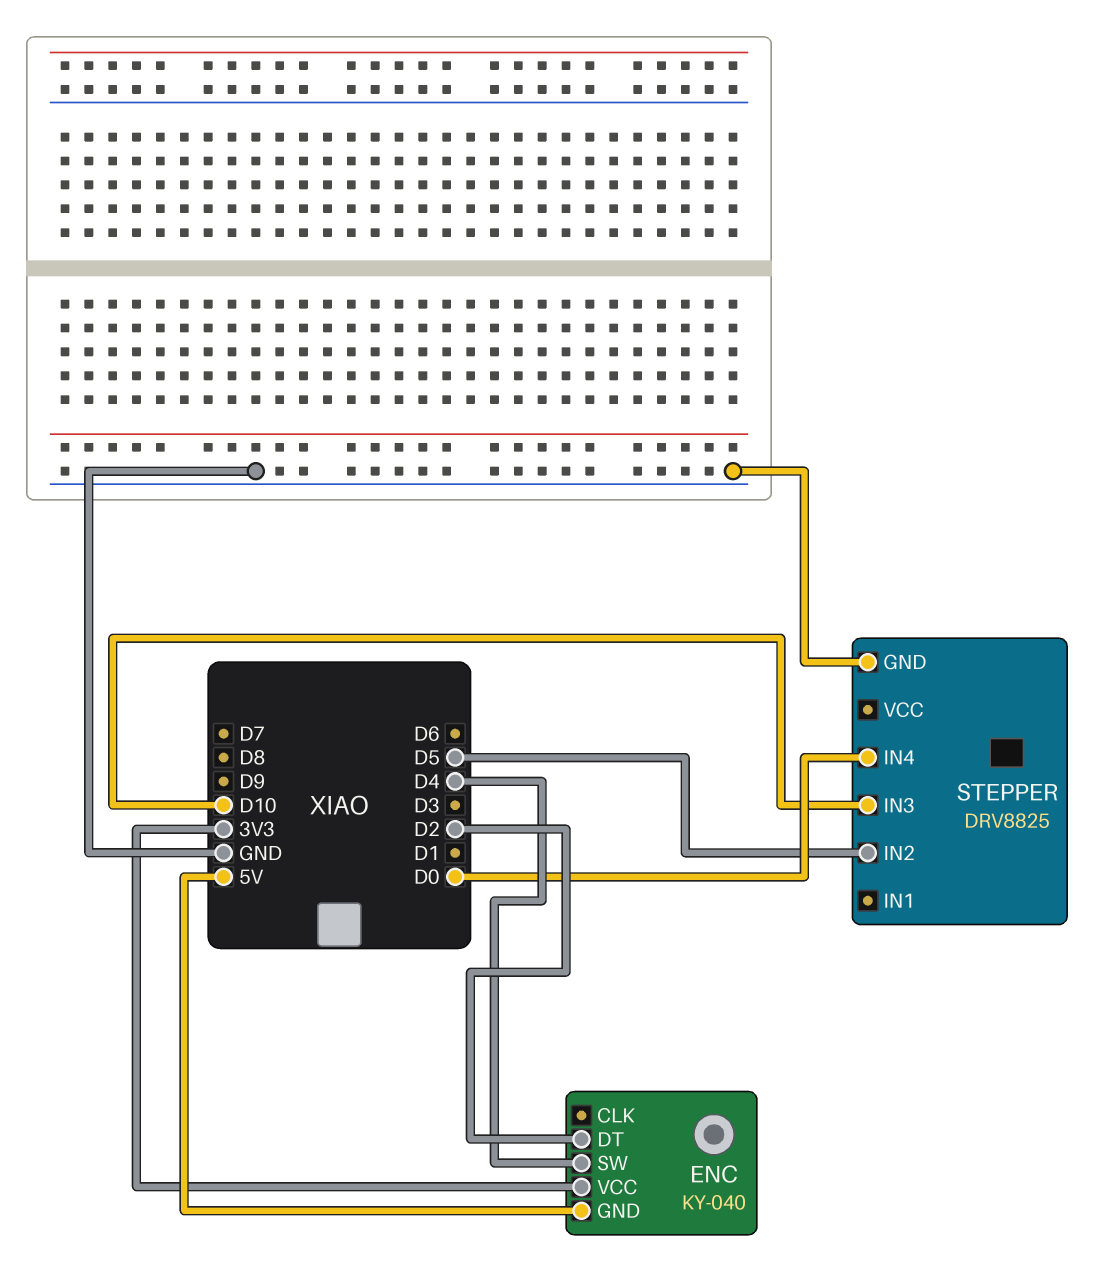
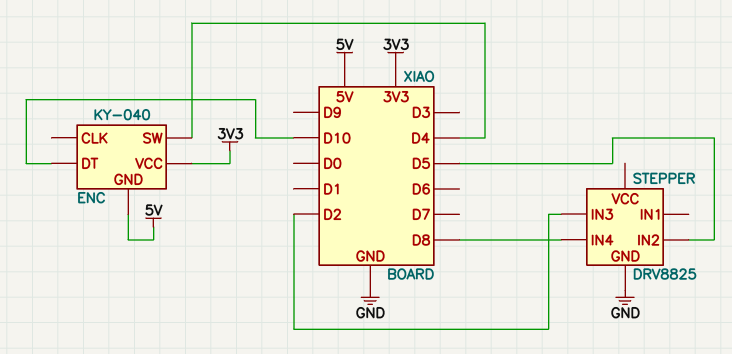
ENC pin DT: D2 -> D10
STEPPER pin IN3: D10 -> D2
STEPPER pin IN4: D0 -> D8

